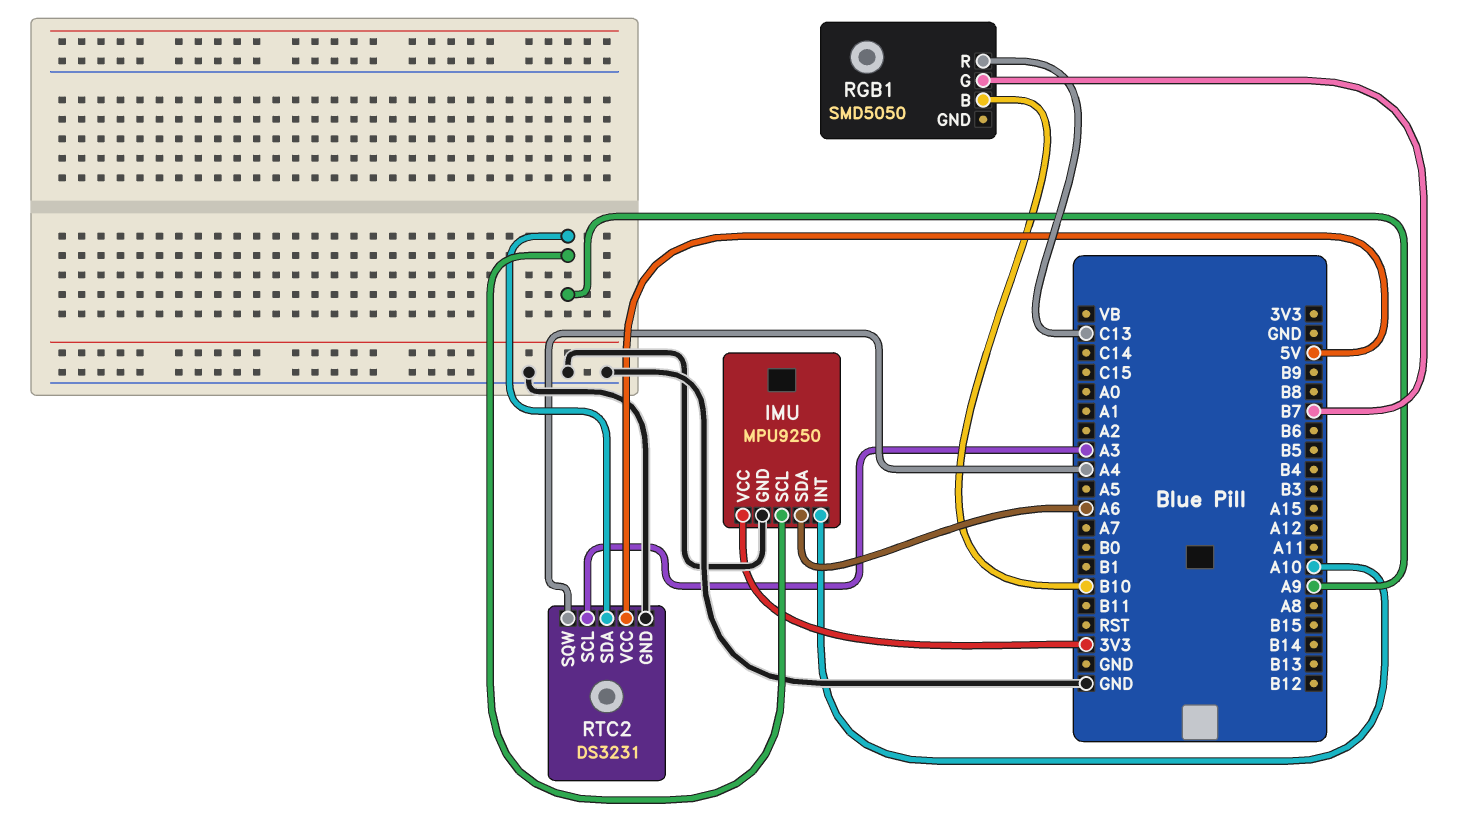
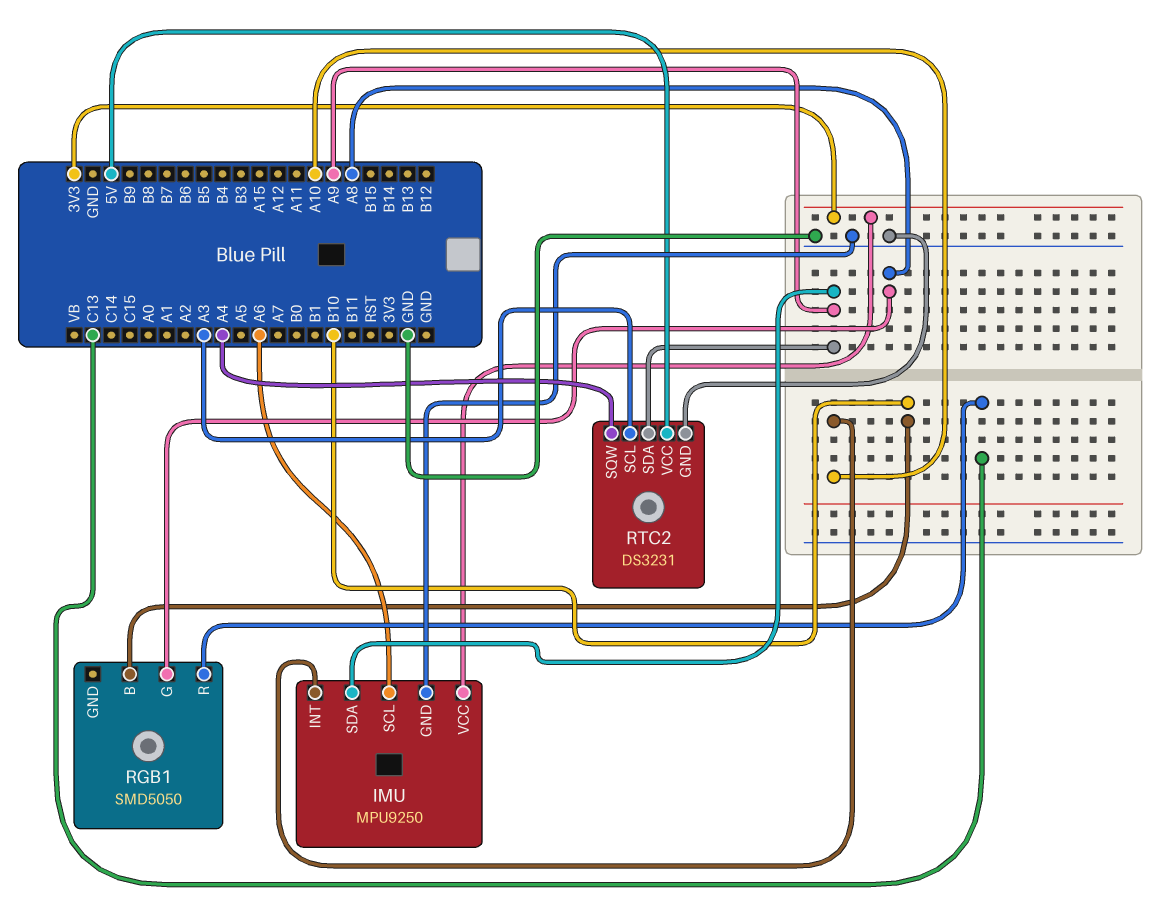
IMU pin SCL: A9 -> A6
IMU pin SDA: A6 -> A9
RGB1 pin G: B7 -> A8

